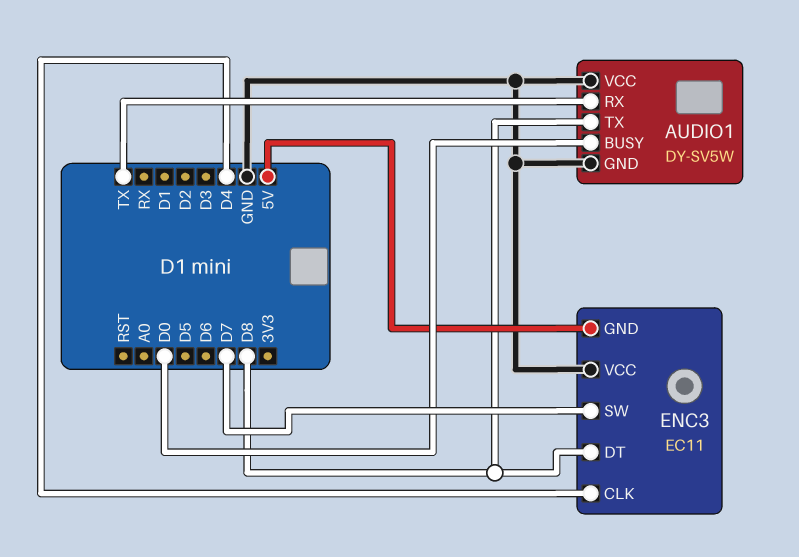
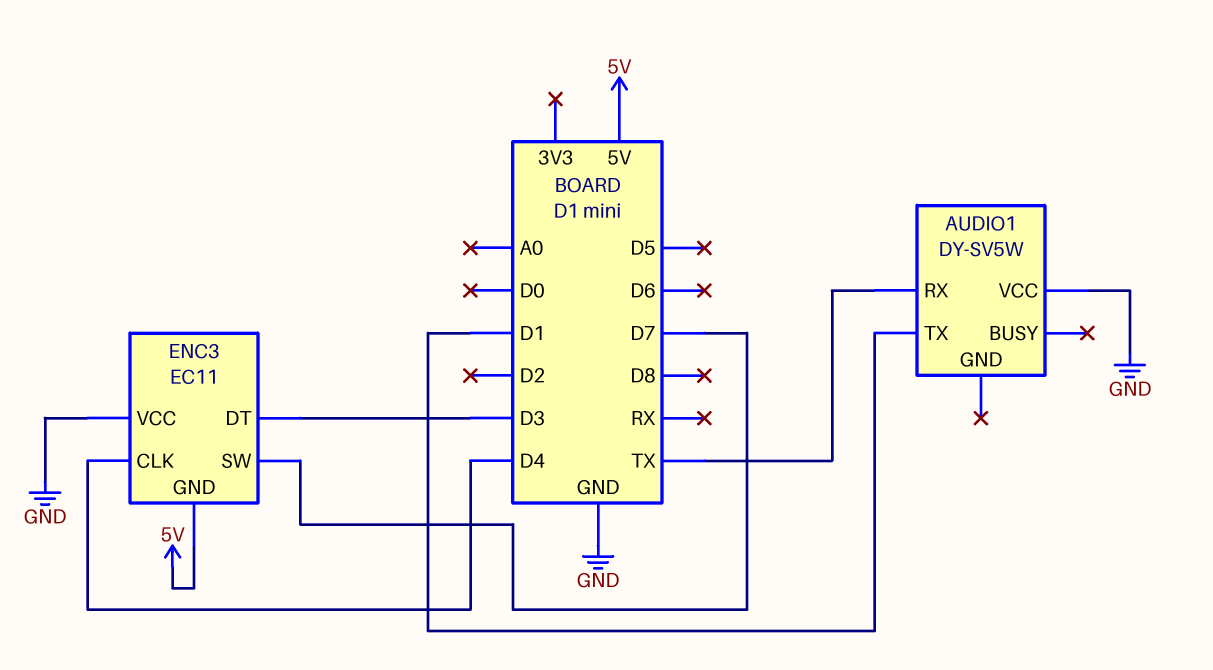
AUDIO1 pin BUSY: D0 -> none
AUDIO1 pin GND: GND -> none
AUDIO1 pin TX: D8 -> D1
ENC3 pin DT: D8 -> D3

